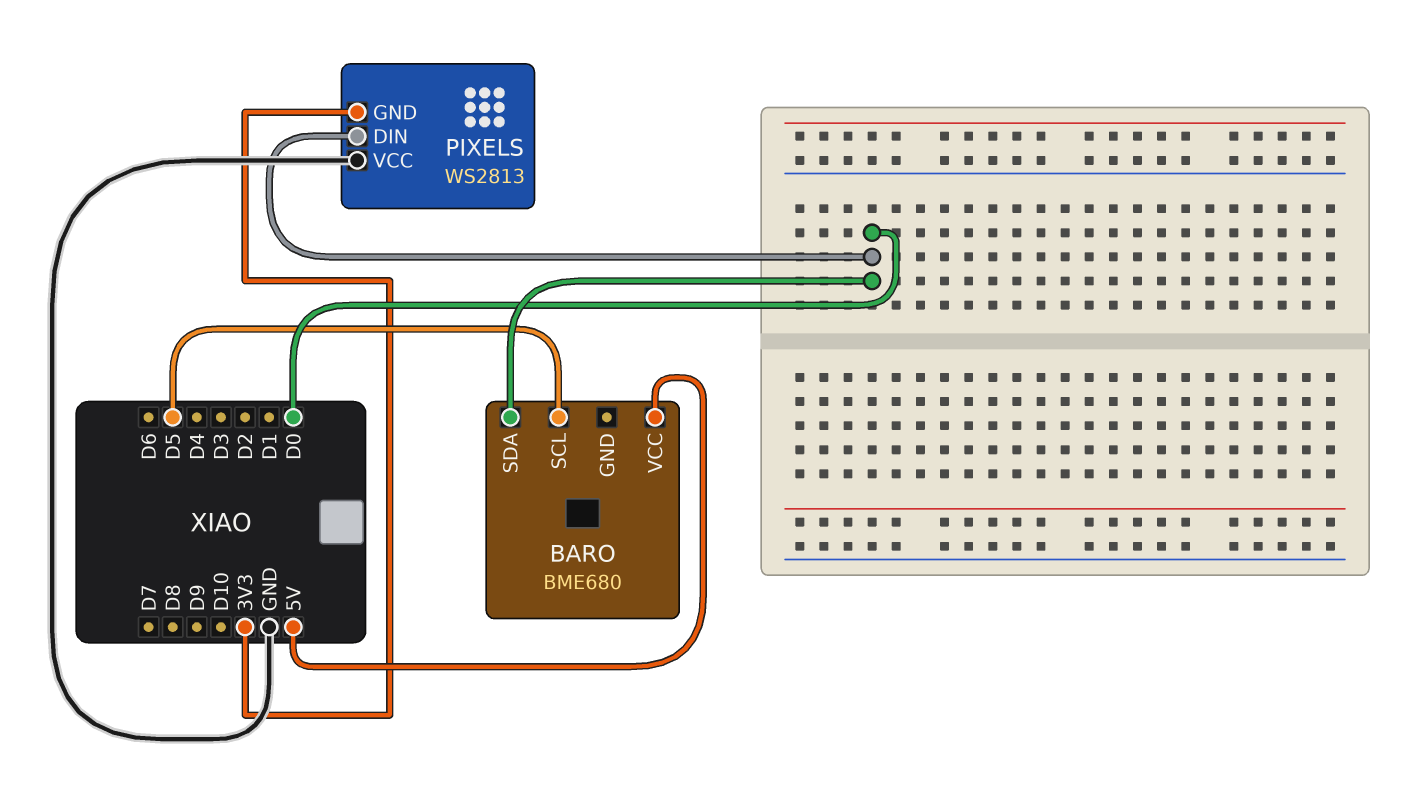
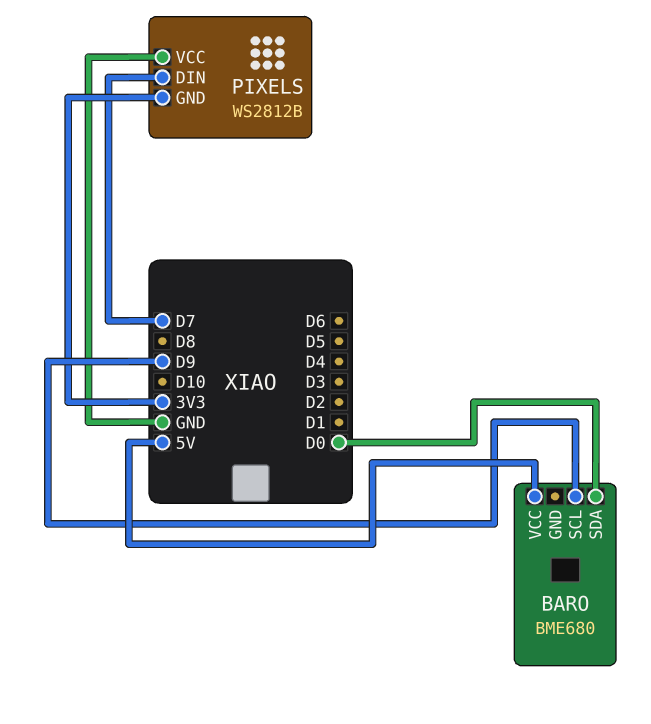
BARO pin SCL: D5 -> D9
PIXELS: WS2813 -> WS2812B
PIXELS pin DIN: D0 -> D7

